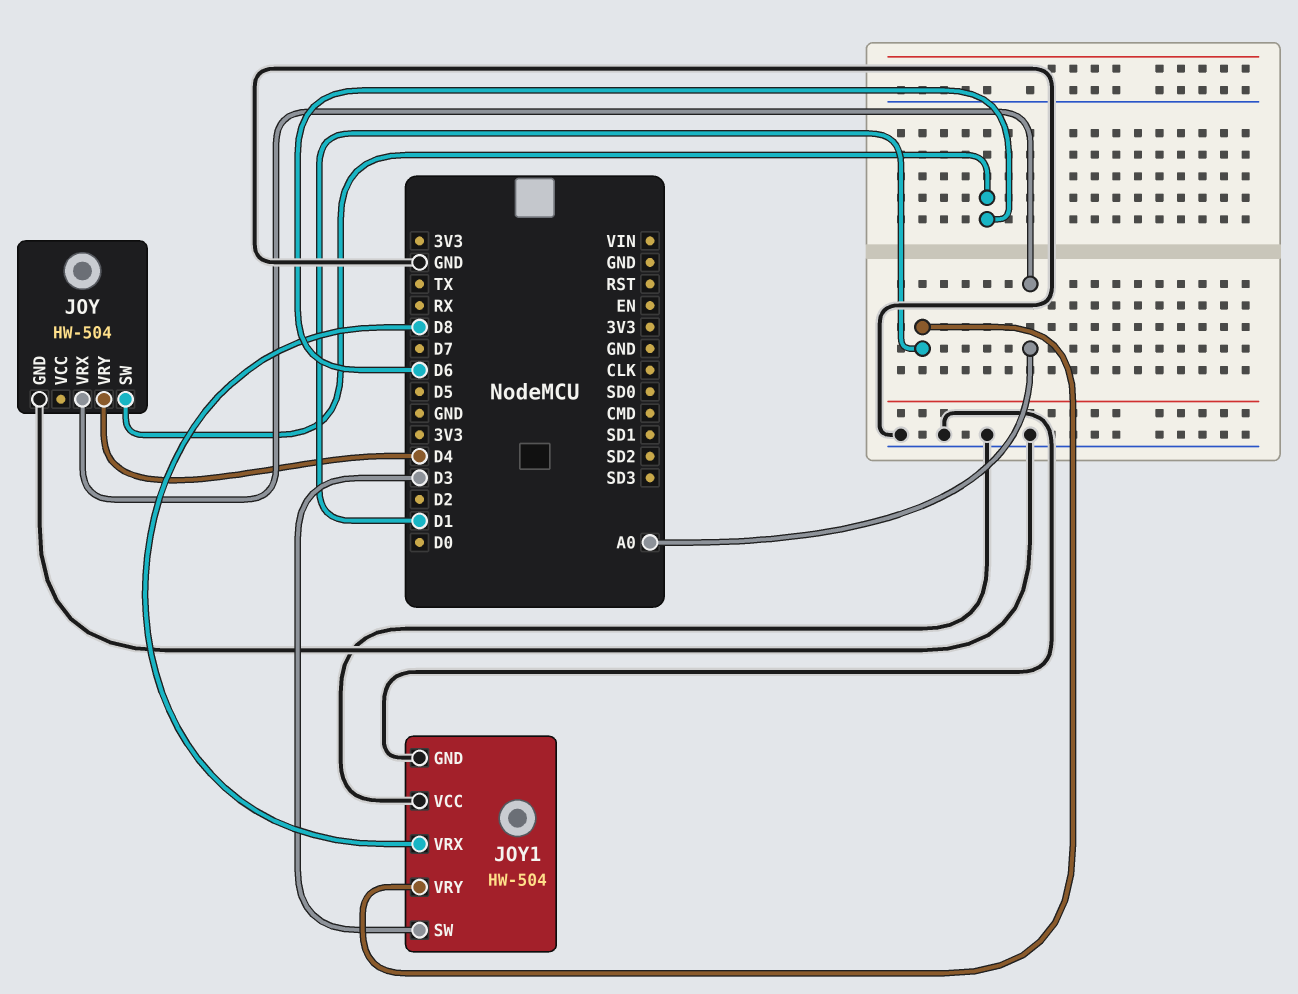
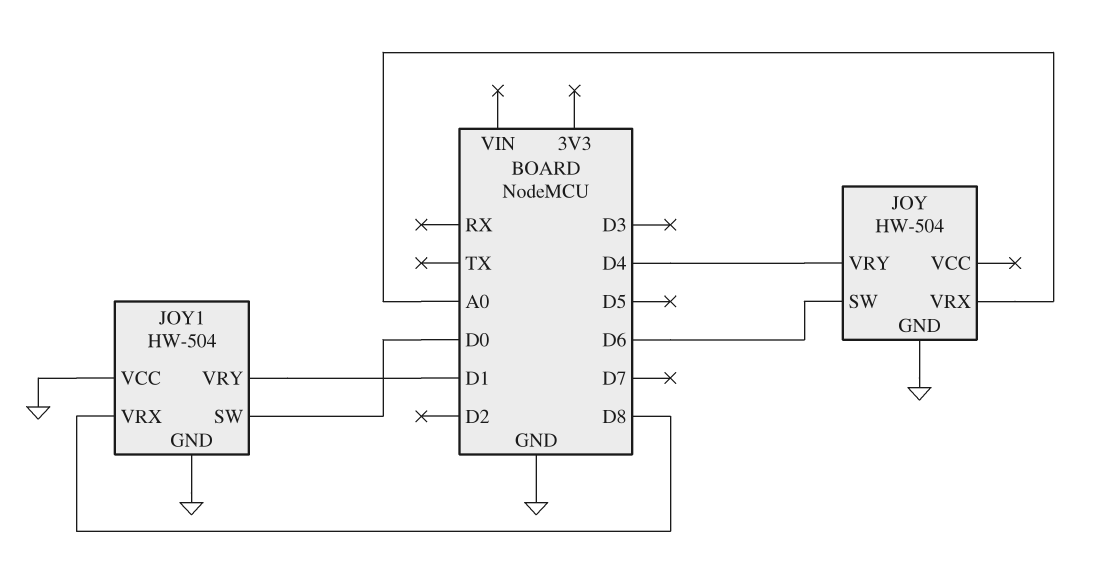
JOY1 pin SW: D3 -> D0

